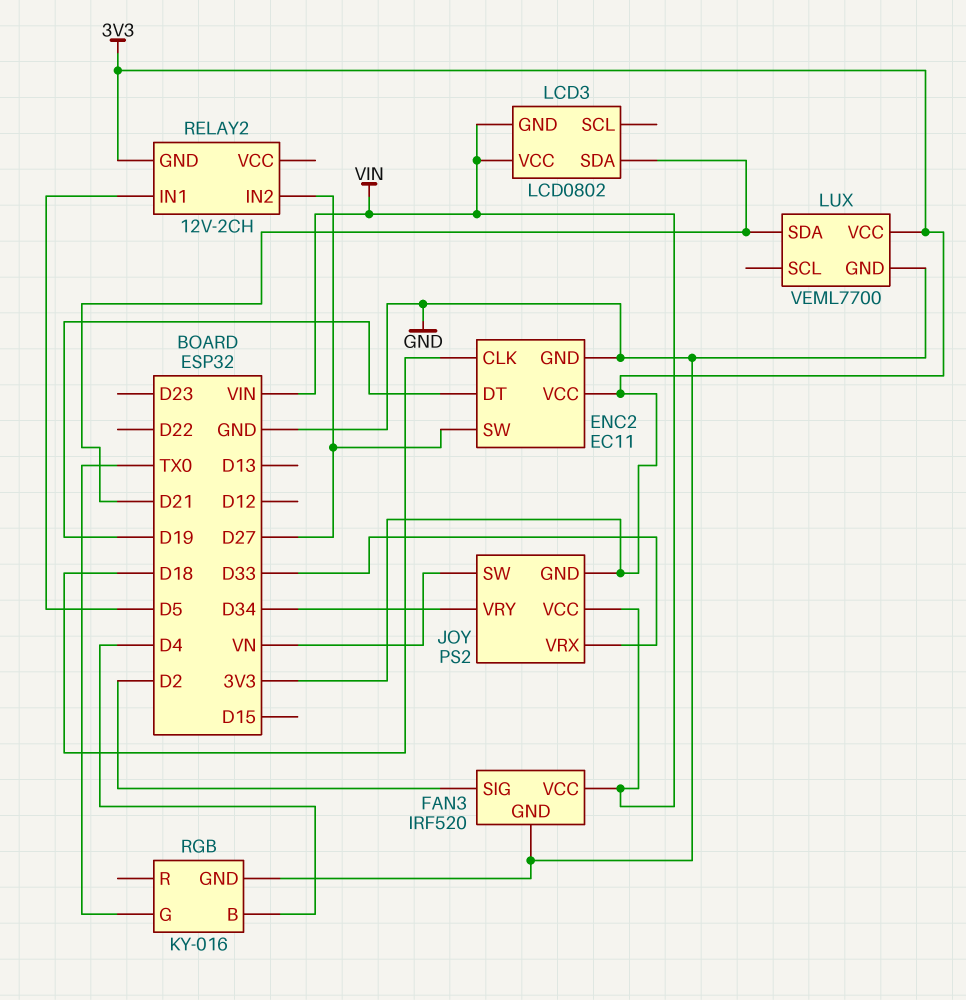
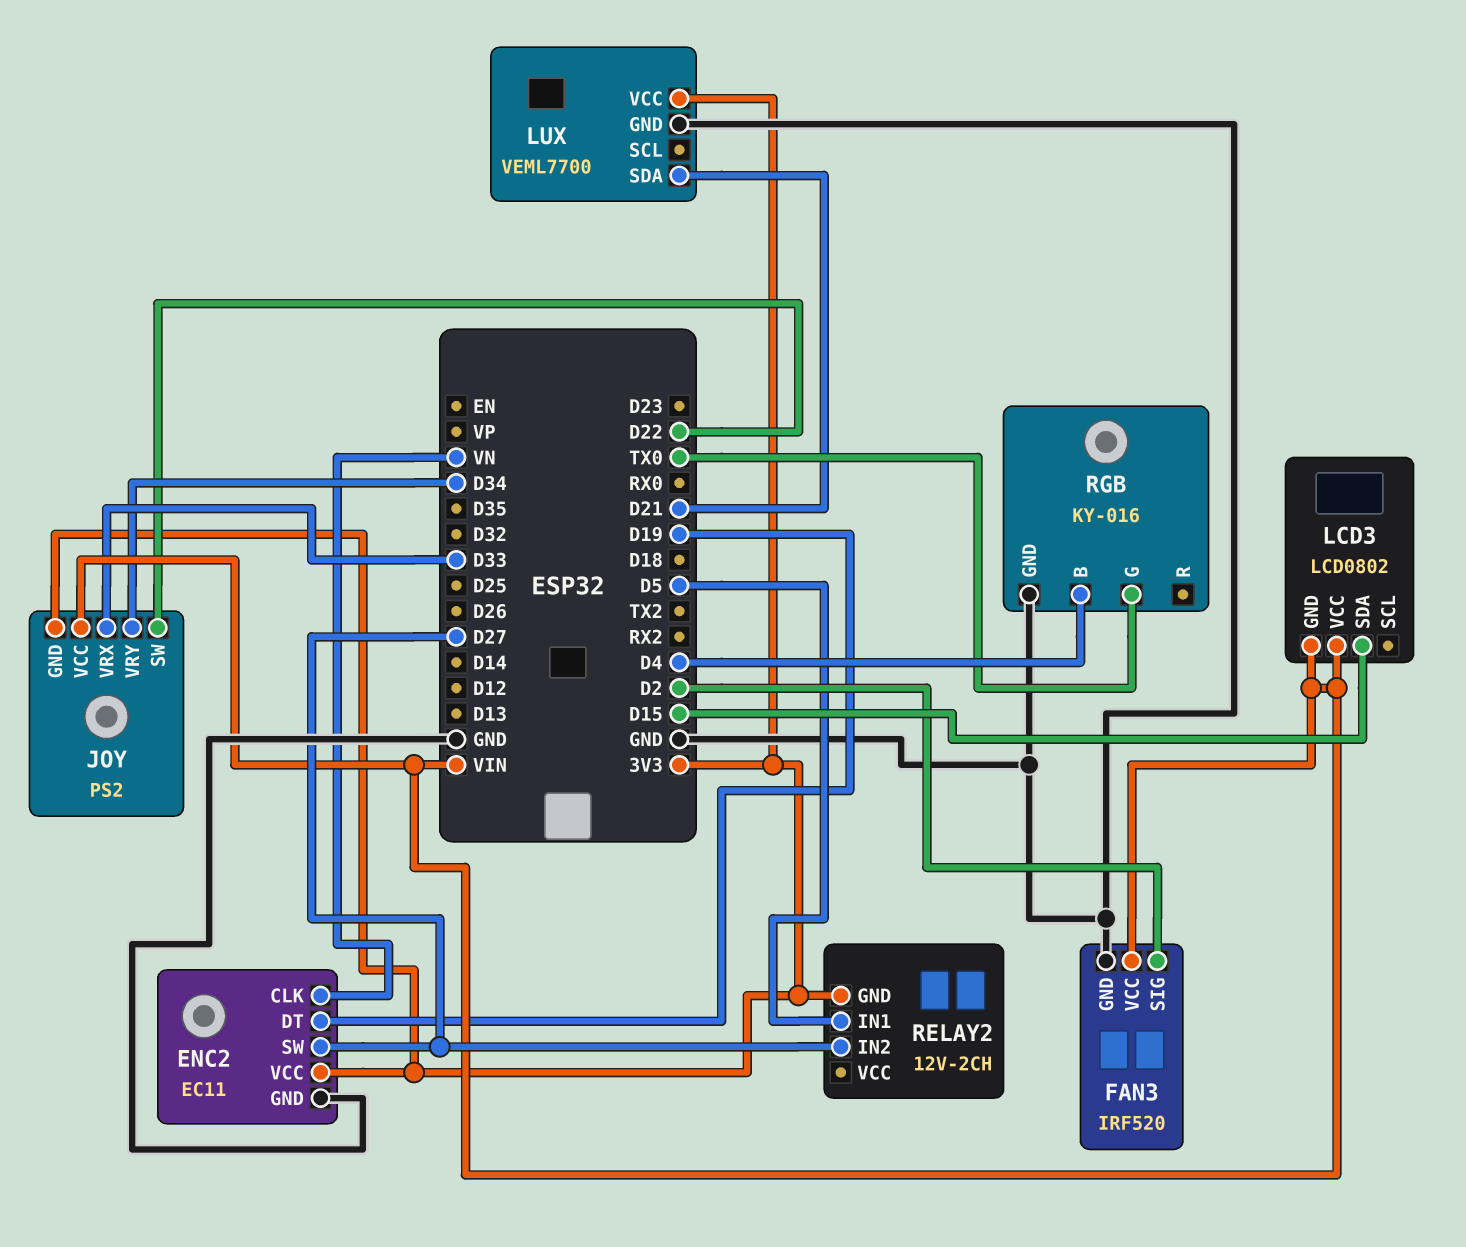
ENC2 pin CLK: D18 -> VN
JOY pin SW: VN -> D22
LCD3 pin SDA: D21 -> D15

